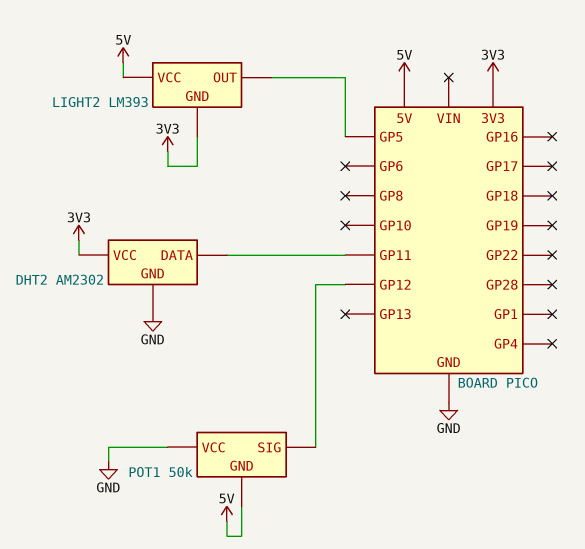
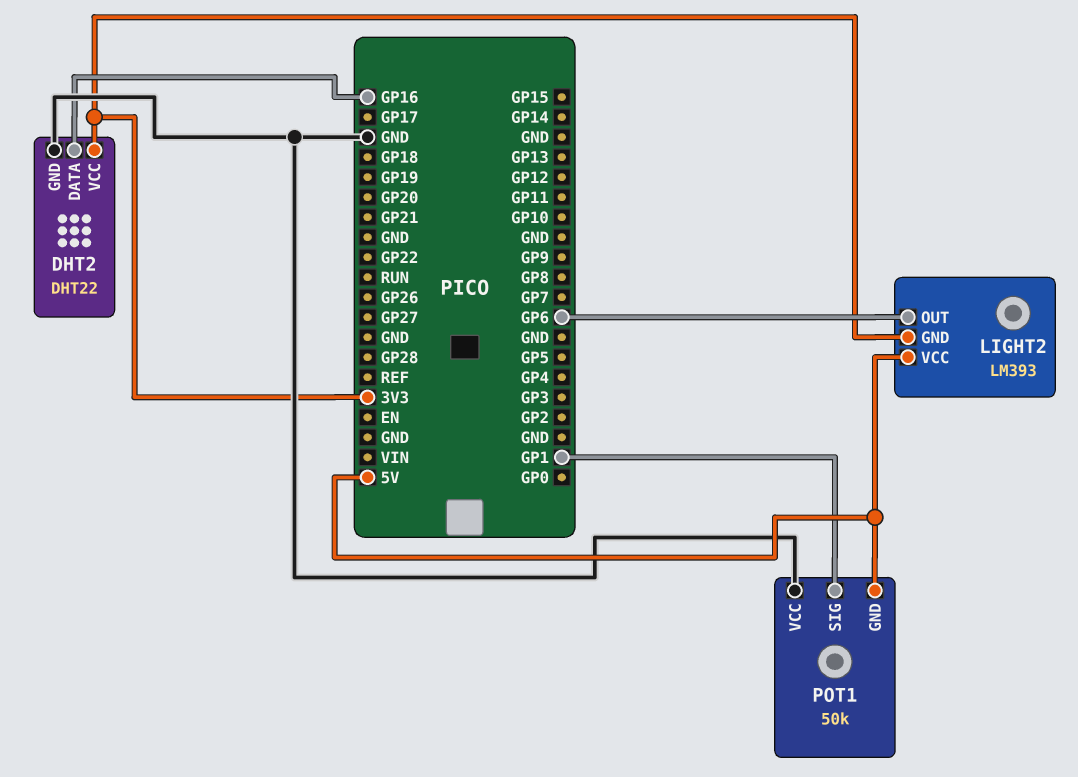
DHT2: AM2302 -> DHT22
DHT2 pin DATA: GP11 -> GP16
LIGHT2 pin OUT: GP5 -> GP6
POT1 pin SIG: GP12 -> GP1

